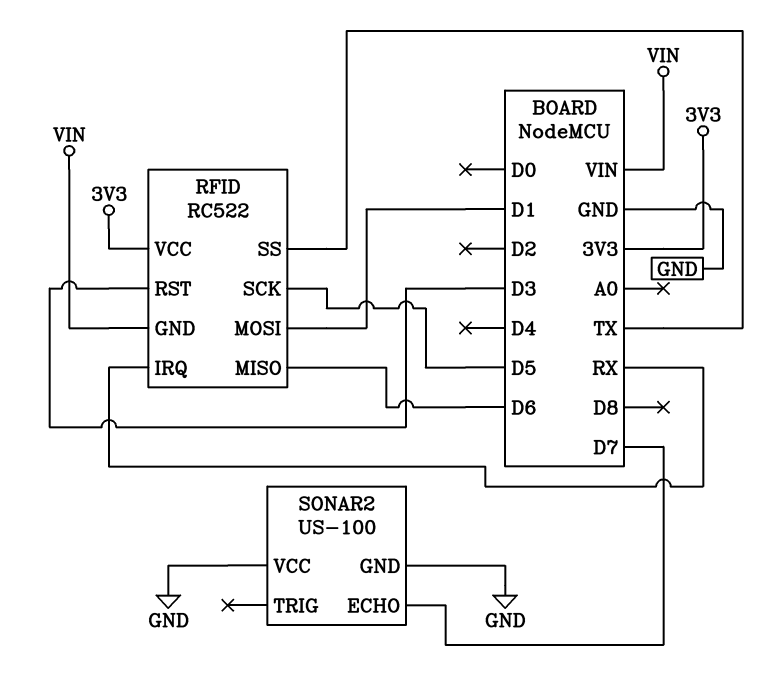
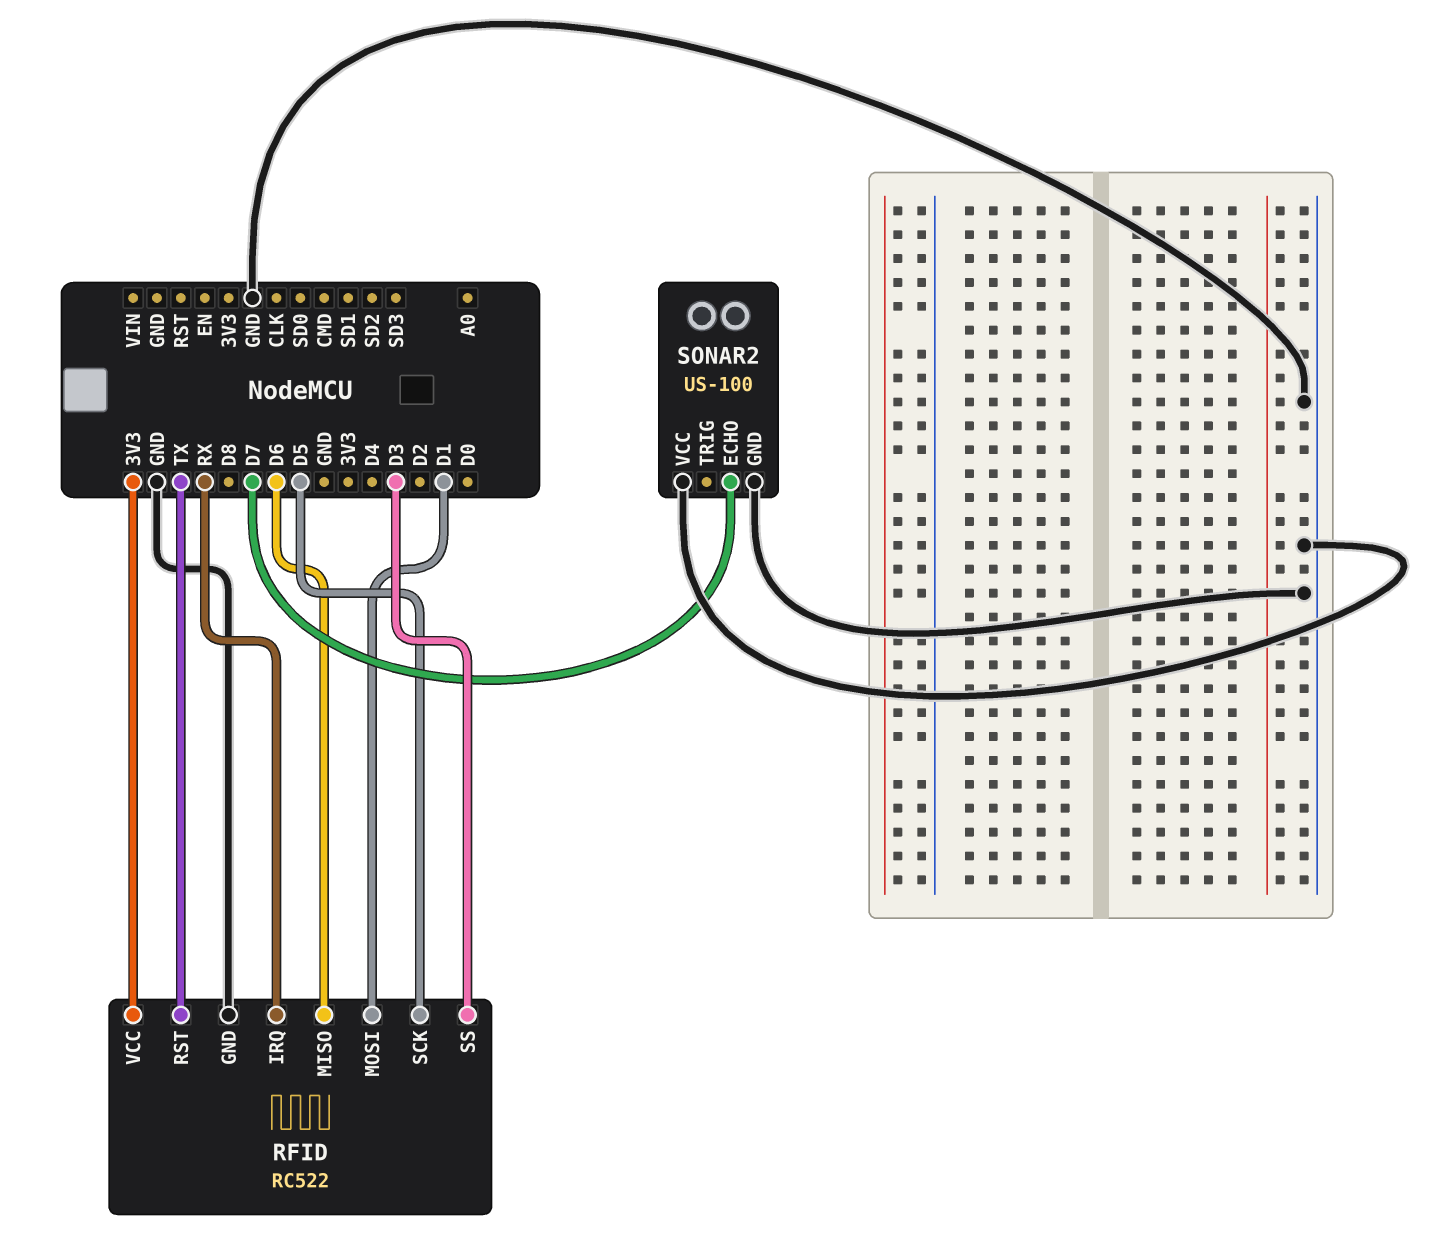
RFID pin GND: VIN -> GND
RFID pin RST: D3 -> TX
RFID pin SS: TX -> D3

